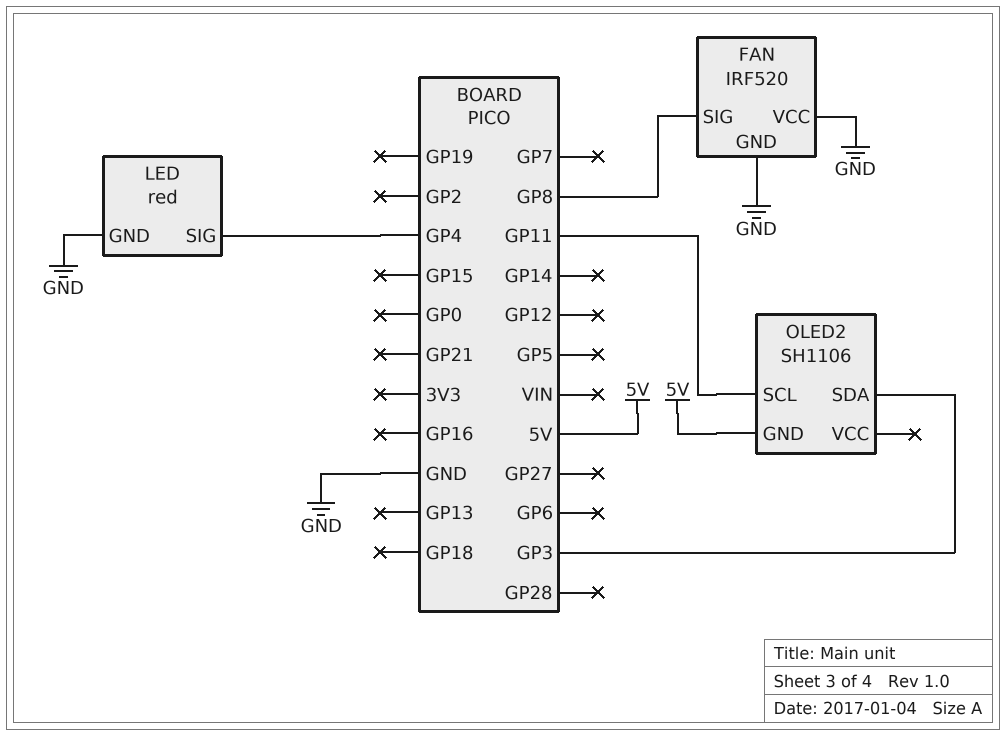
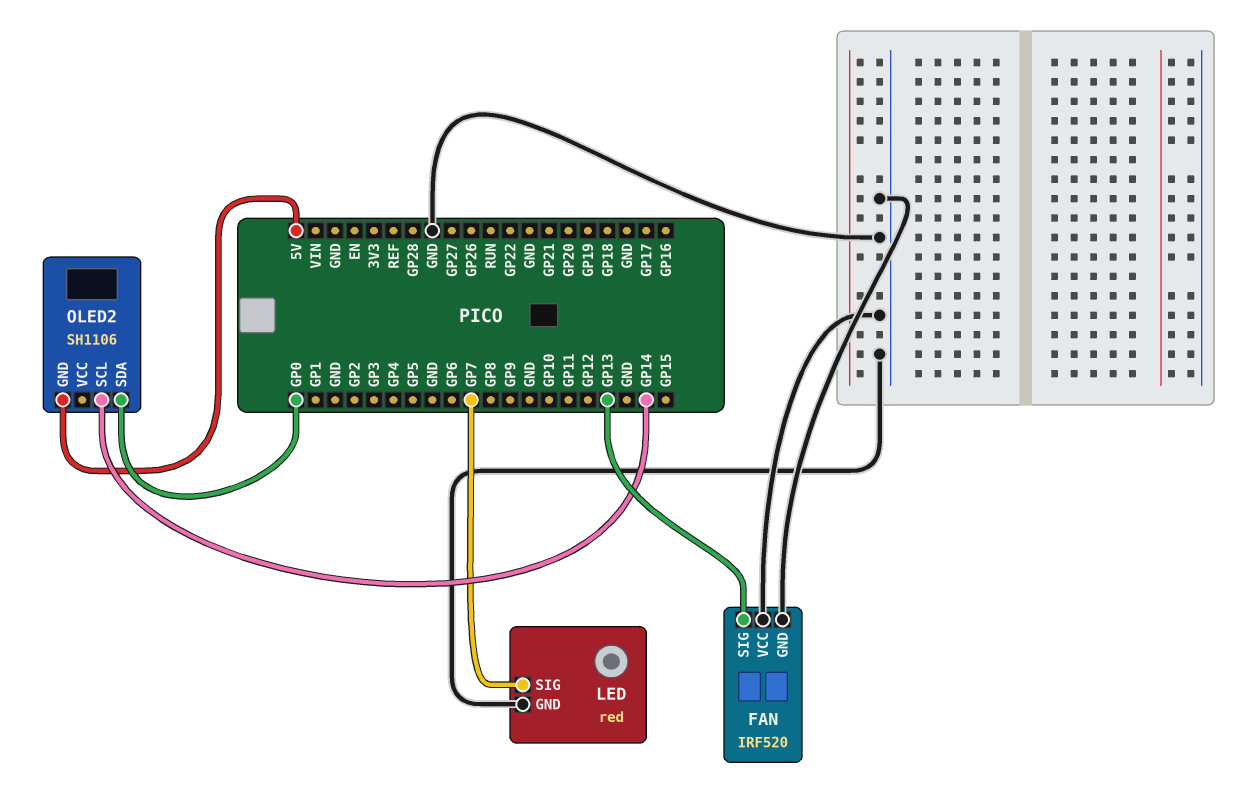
FAN pin SIG: GP8 -> GP13
LED pin SIG: GP4 -> GP7
OLED2 pin SCL: GP11 -> GP14
OLED2 pin SDA: GP3 -> GP0

